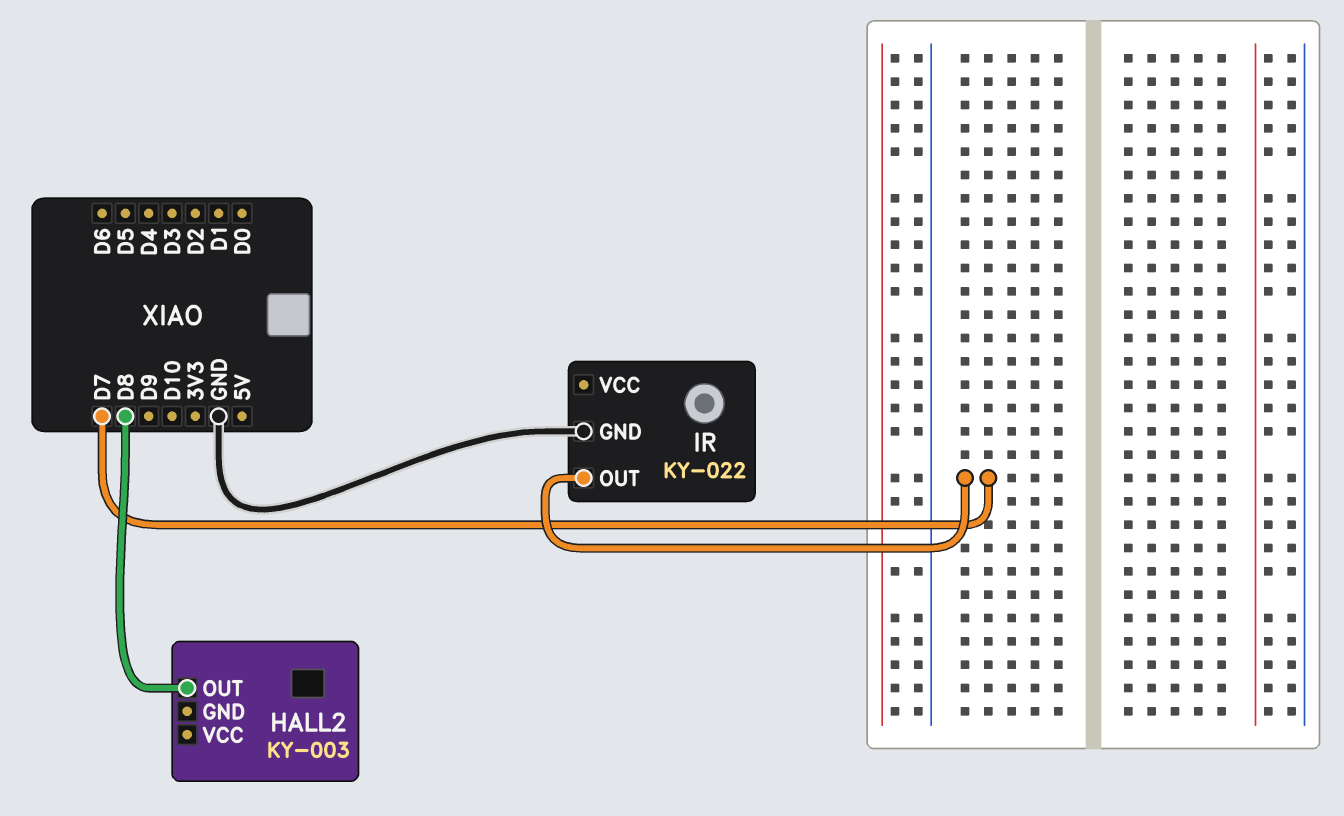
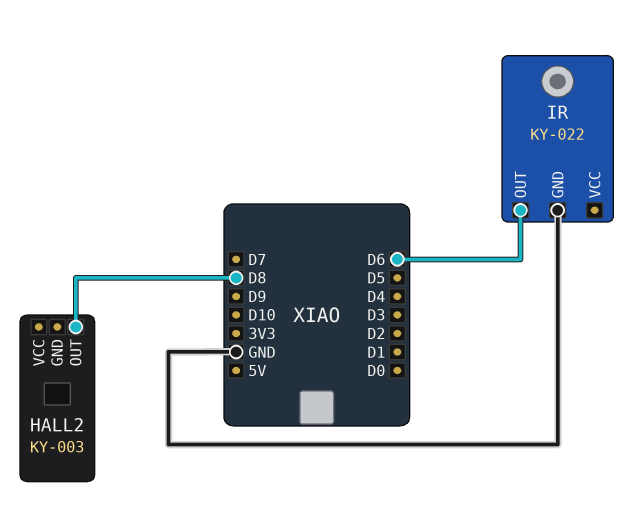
IR pin OUT: D7 -> D6

